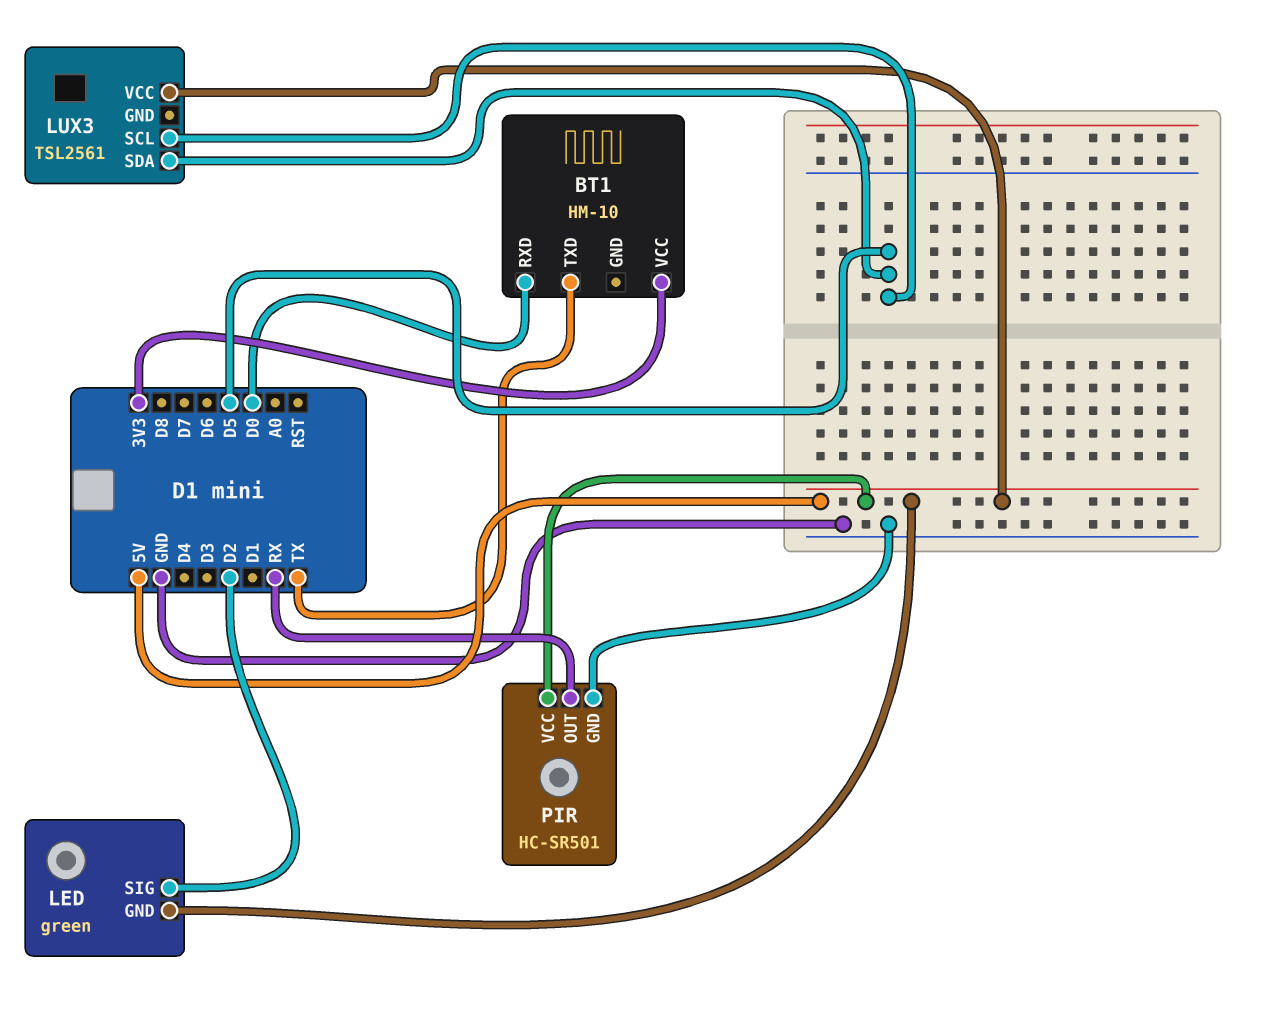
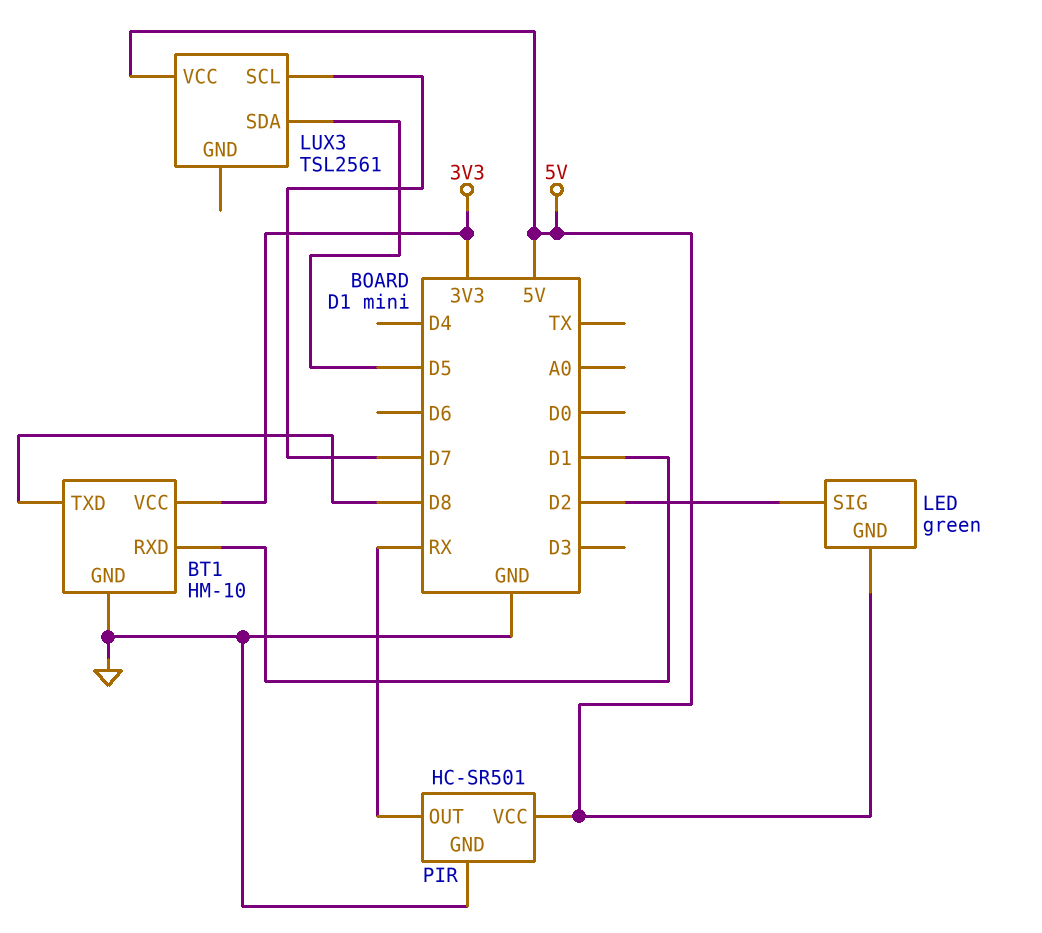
BT1 pin GND: none -> GND
BT1 pin RXD: D0 -> D1
BT1 pin TXD: TX -> D8
LUX3 pin SCL: D5 -> D7

